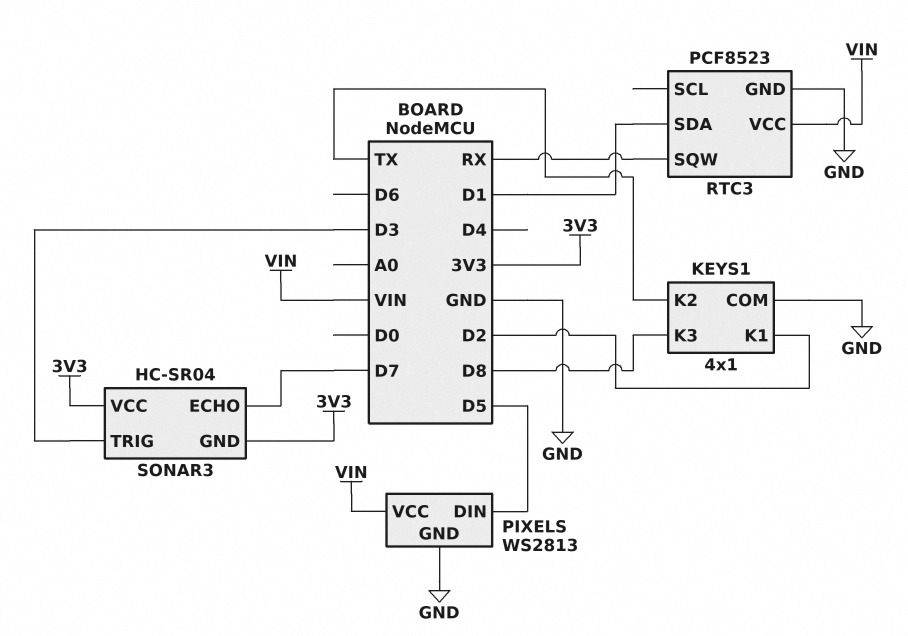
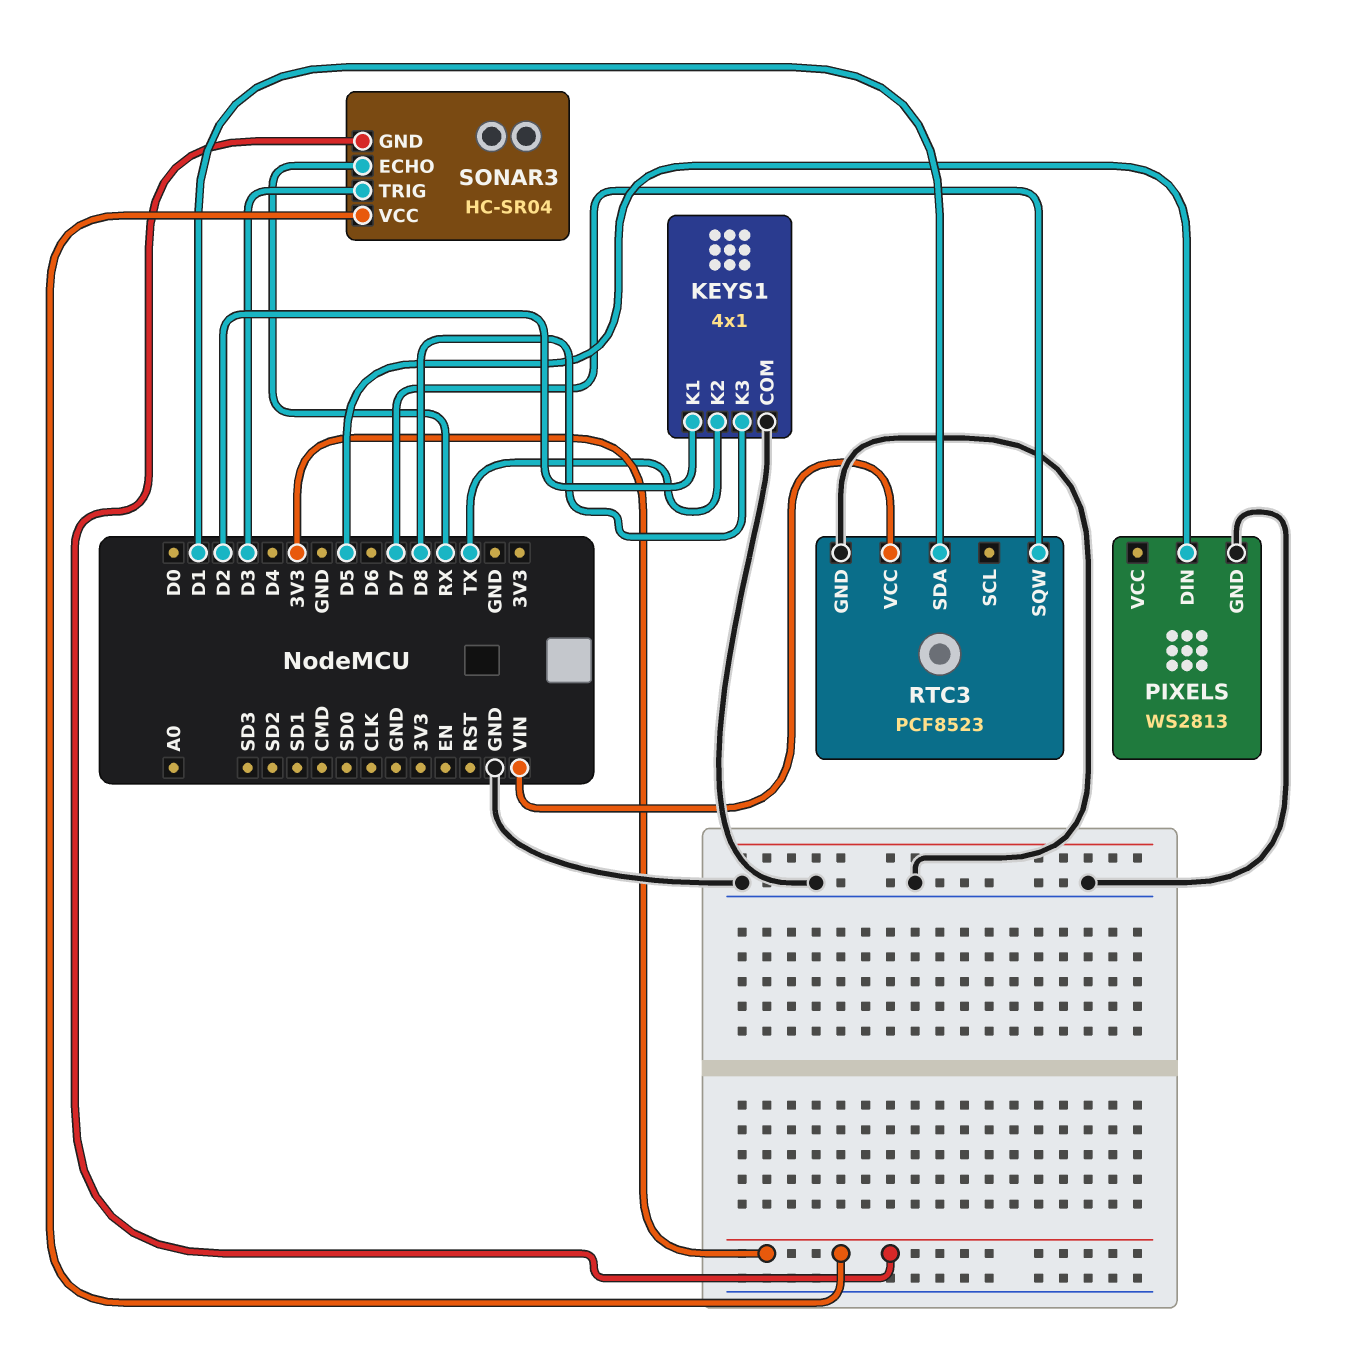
PIXELS pin VCC: VIN -> none
RTC3 pin SQW: RX -> D7
SONAR3 pin ECHO: D7 -> RX

